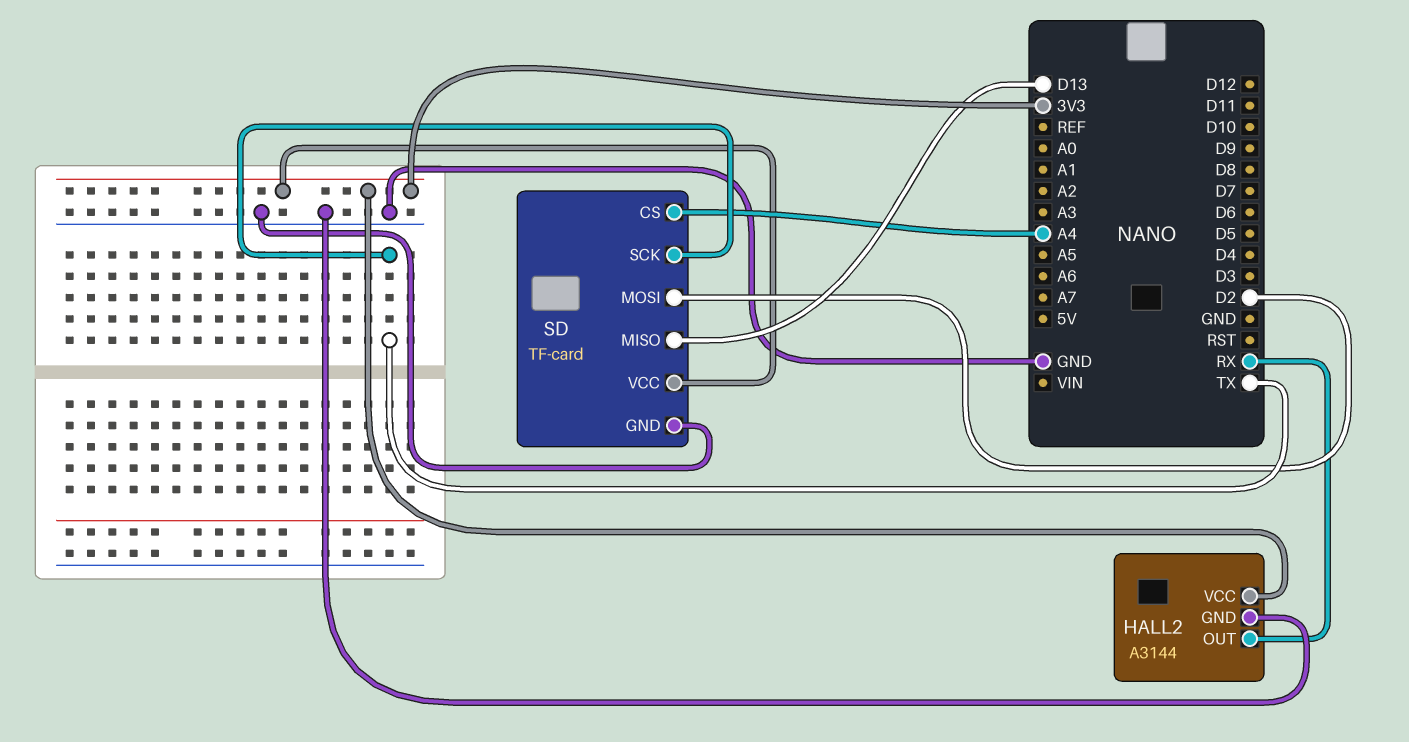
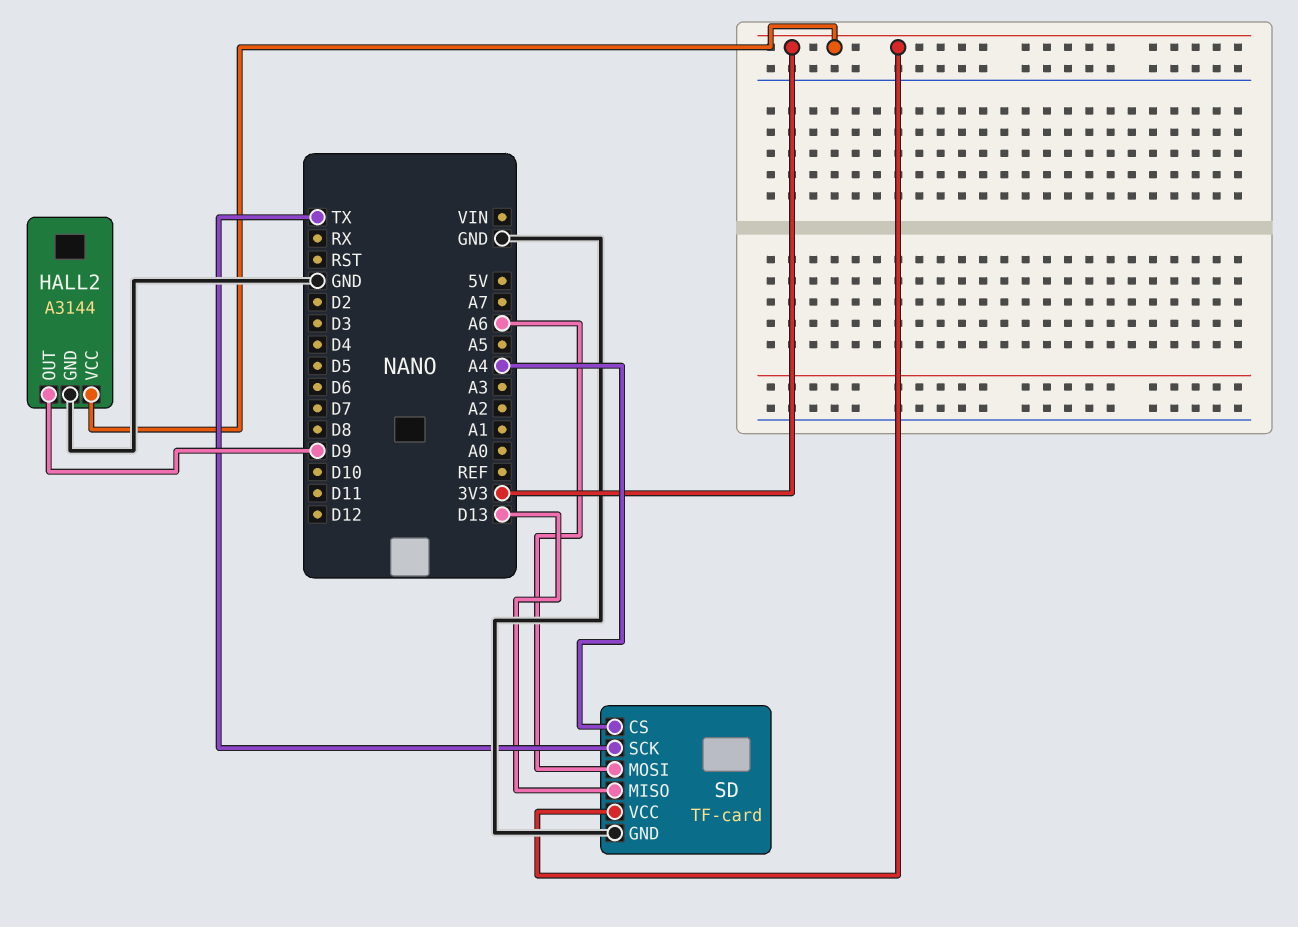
HALL2 pin OUT: RX -> D9
SD pin MOSI: D2 -> A6

